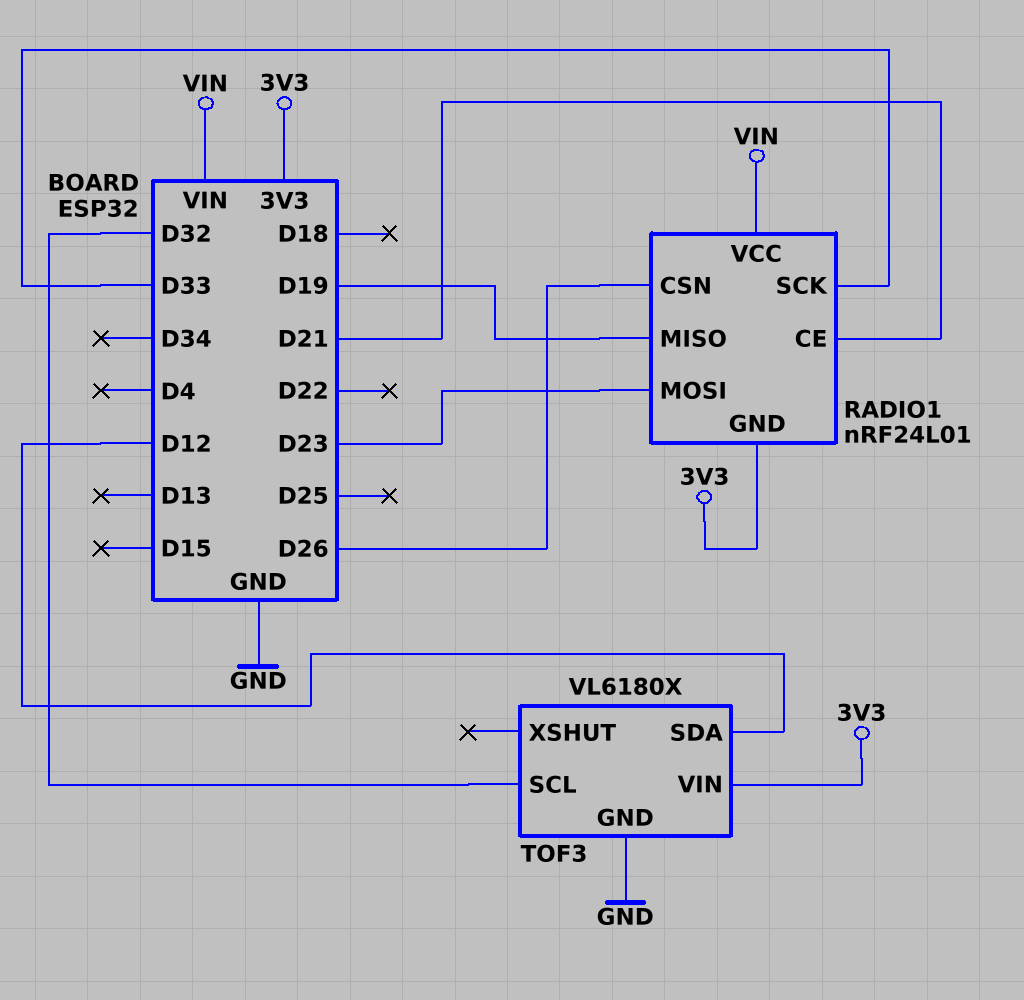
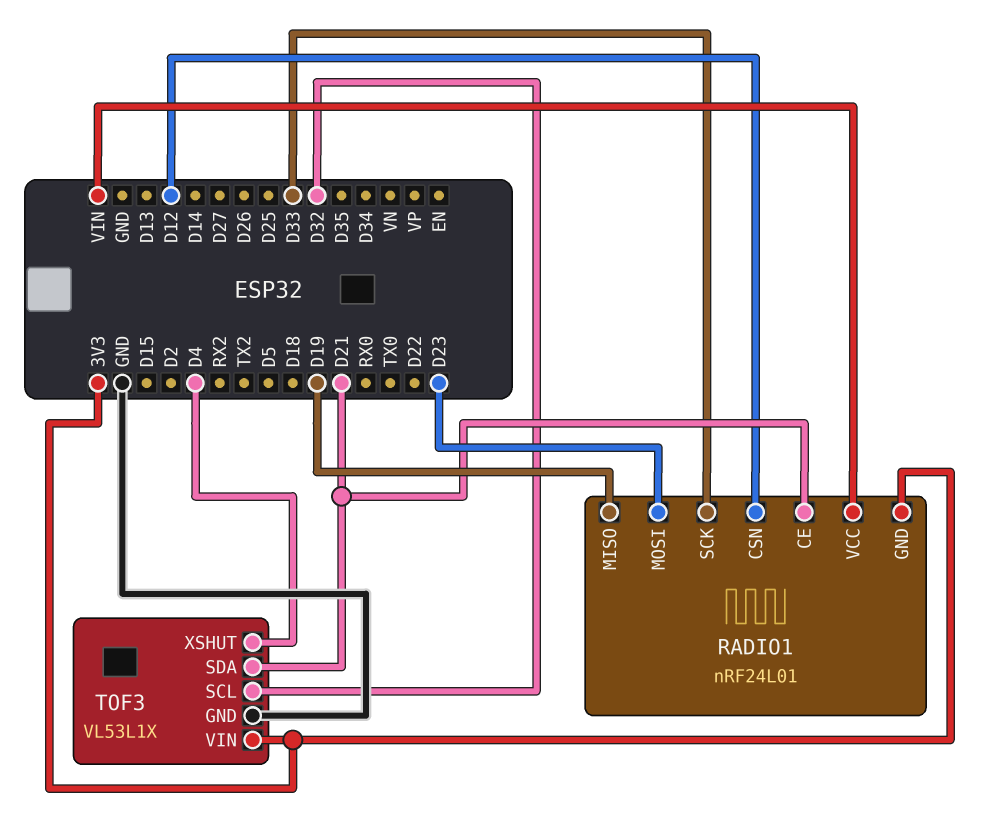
RADIO1 pin CSN: D26 -> D12
TOF3: VL6180X -> VL53L1X
TOF3 pin SDA: D12 -> D21
TOF3 pin XSHUT: none -> D4

